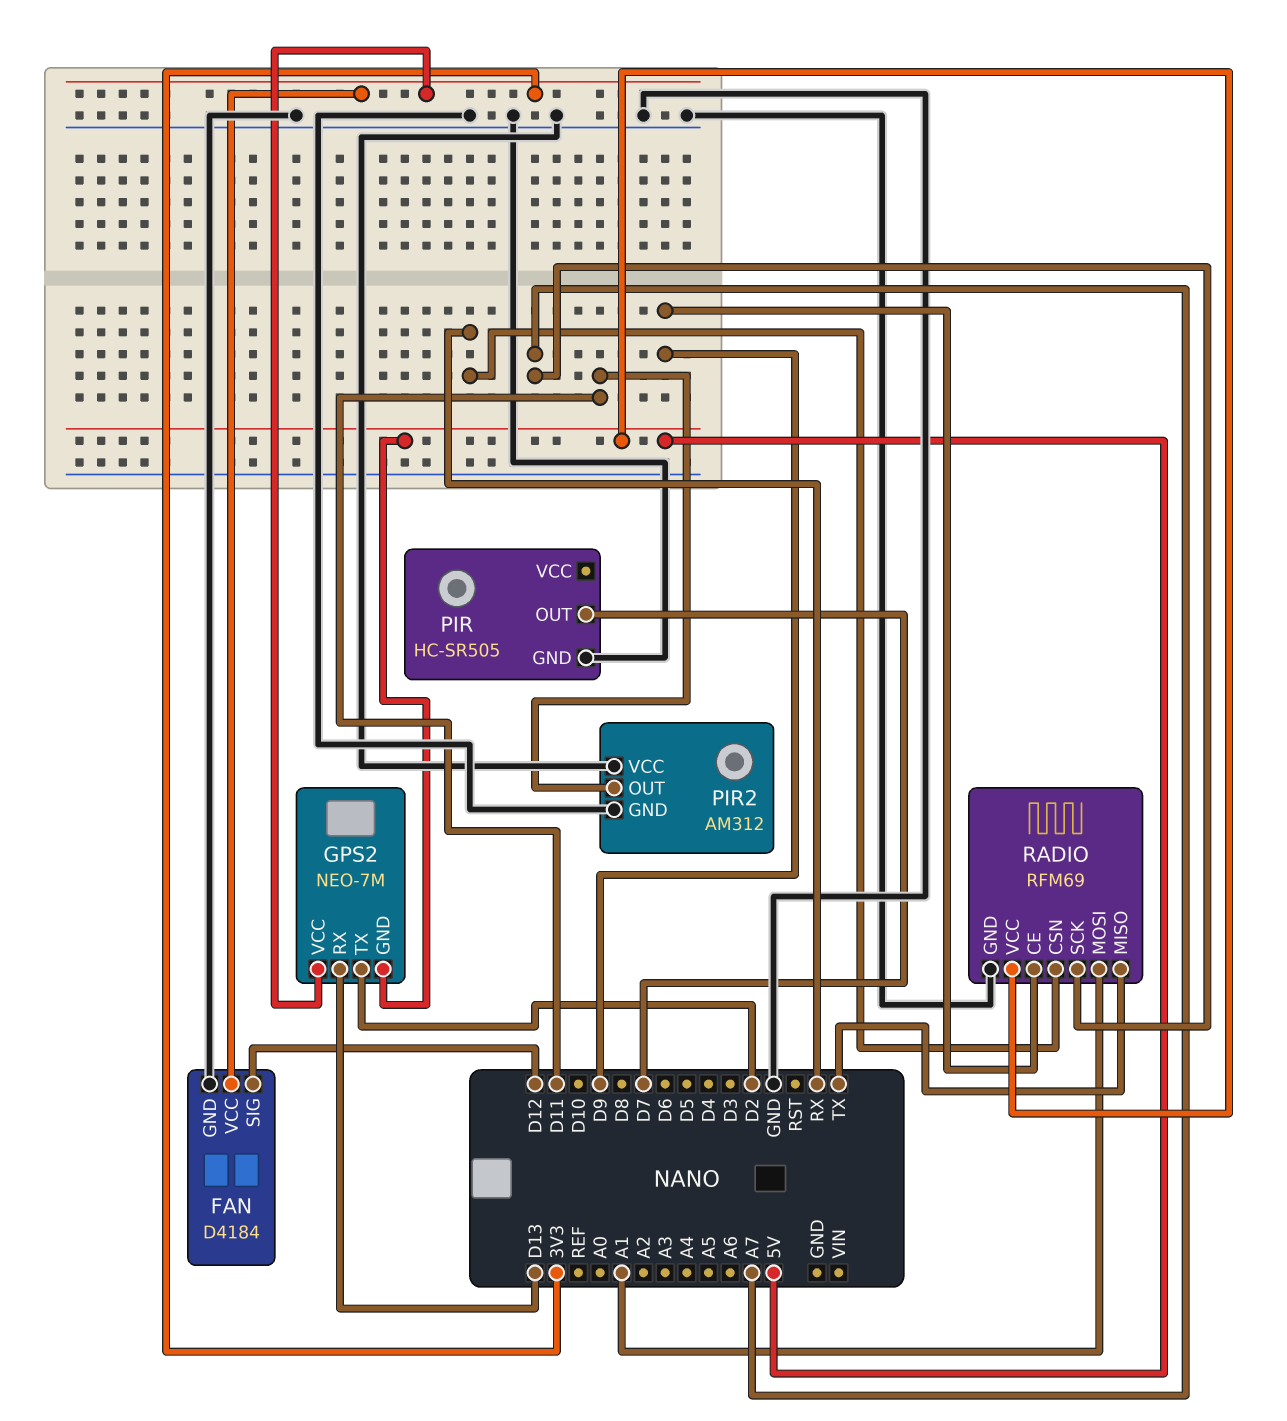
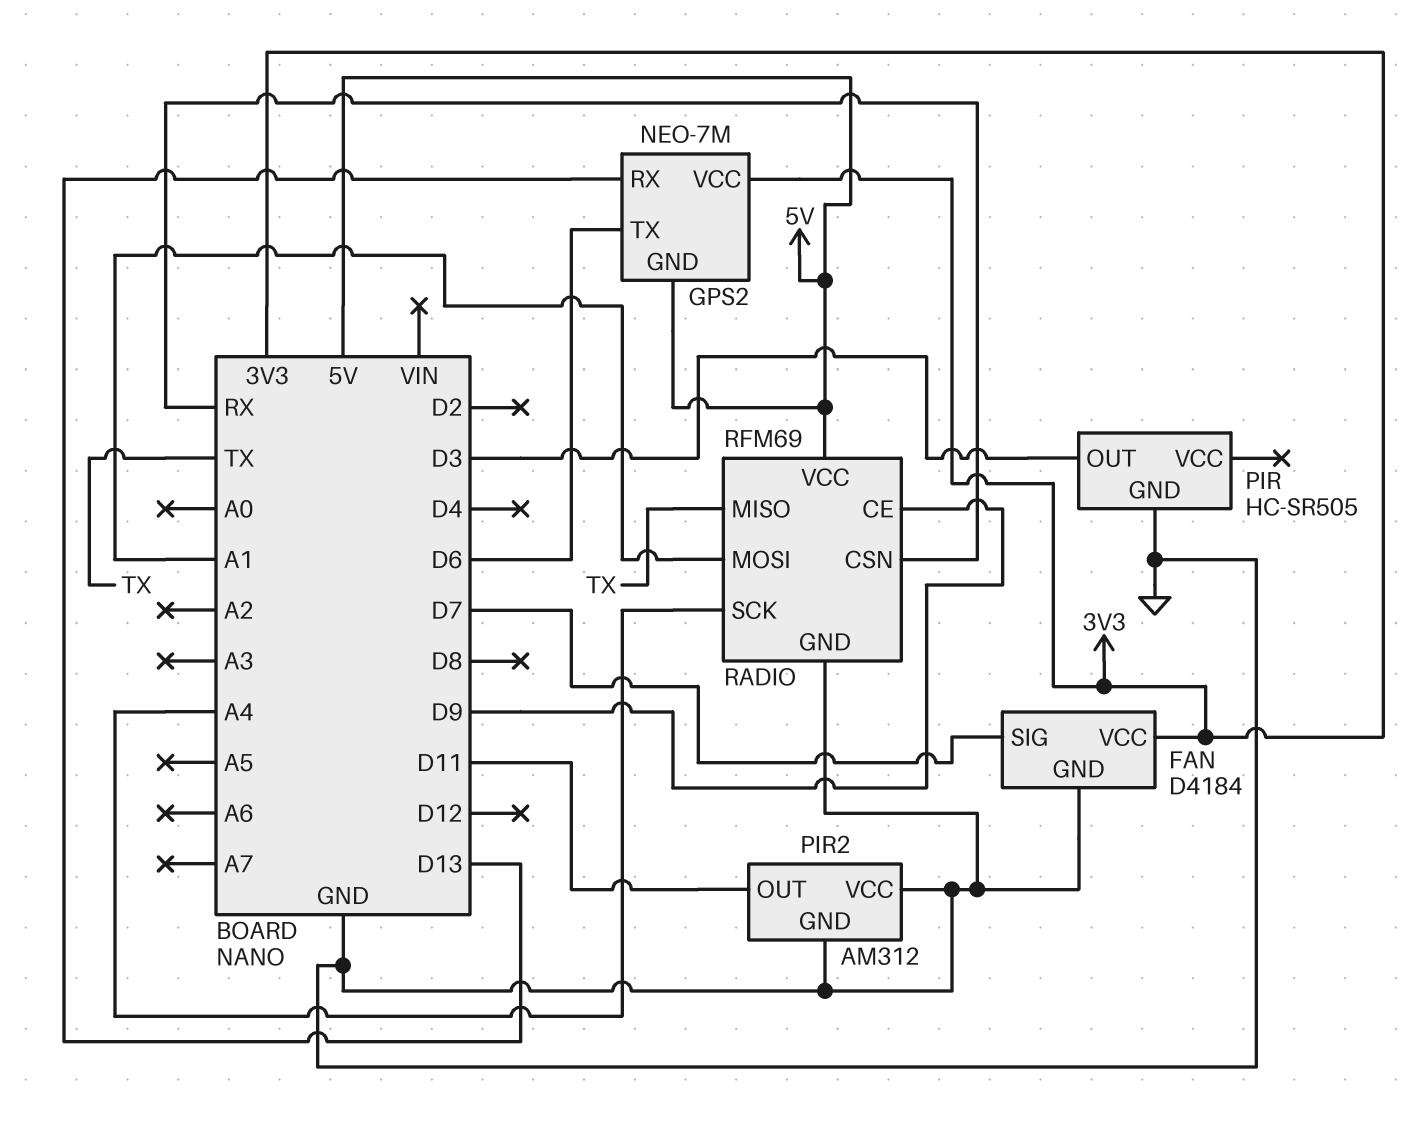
FAN pin SIG: D12 -> D7
GPS2 pin TX: D2 -> D6
PIR pin OUT: D7 -> D3
RADIO pin SCK: A7 -> A4

